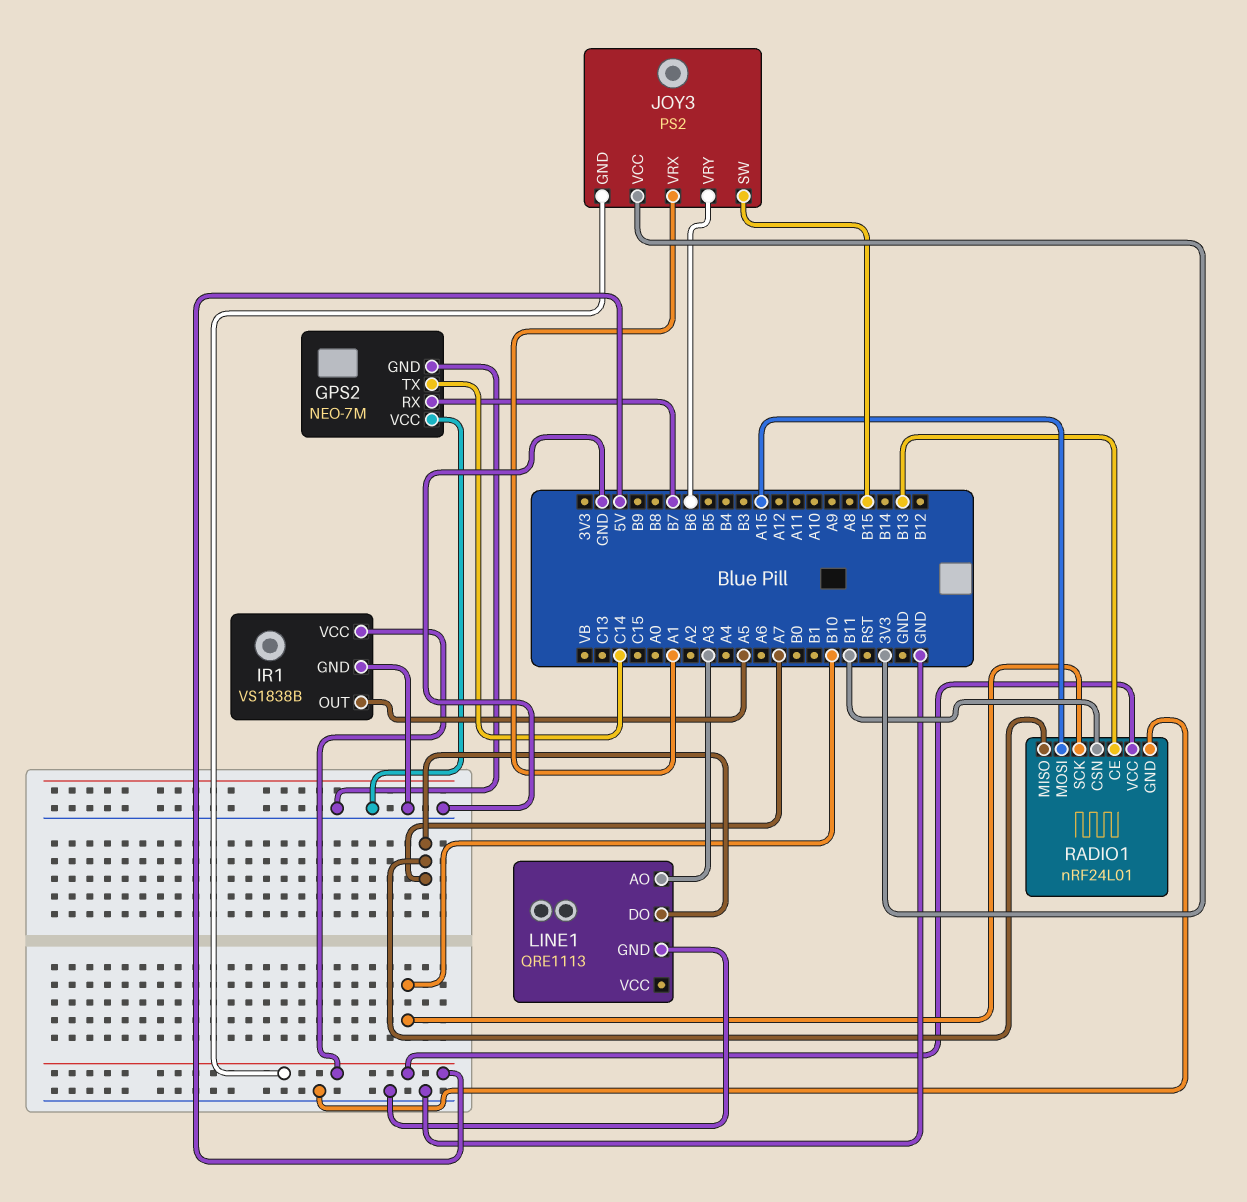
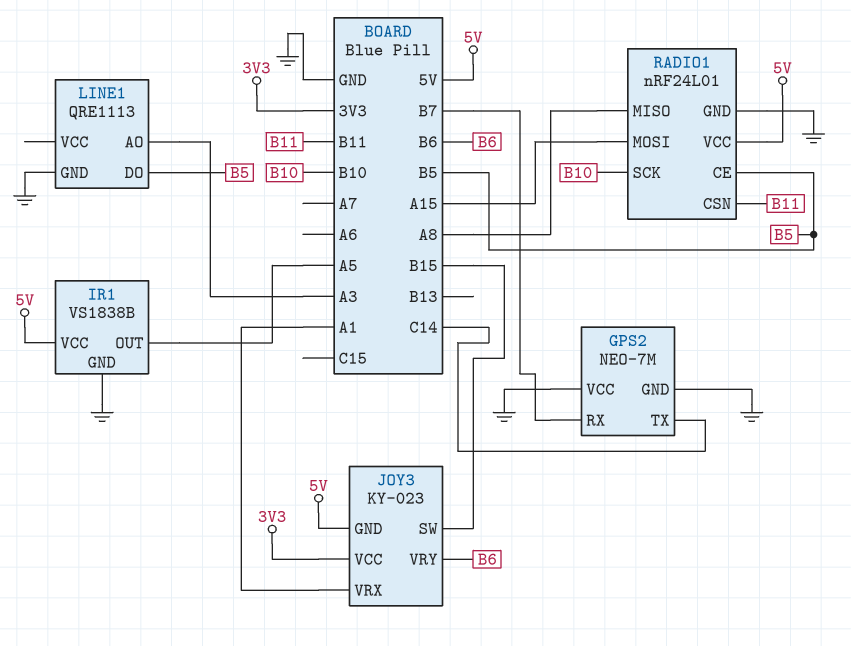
JOY3: PS2 -> KY-023
LINE1 pin DO: A7 -> B5
RADIO1 pin CE: B13 -> B5
RADIO1 pin MISO: A7 -> A8

